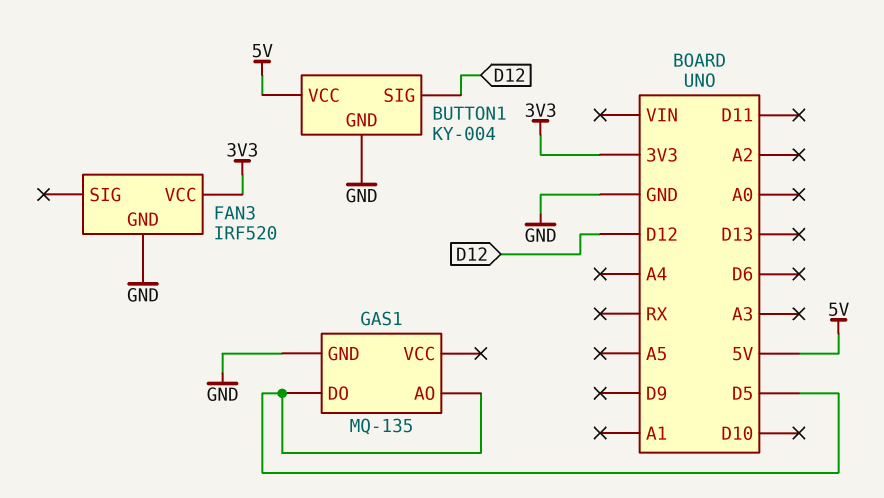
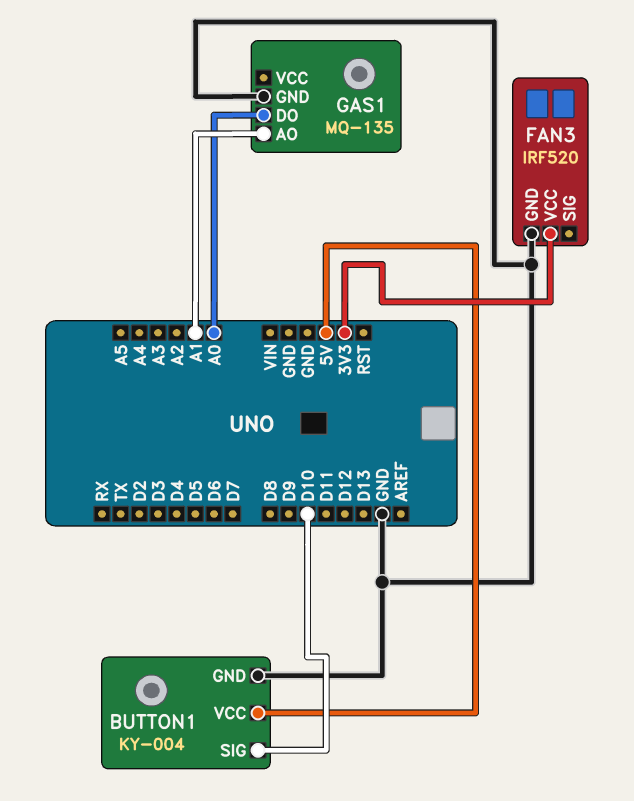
BUTTON1 pin SIG: D12 -> D10
GAS1 pin AO: D5 -> A1
GAS1 pin DO: D5 -> A0

